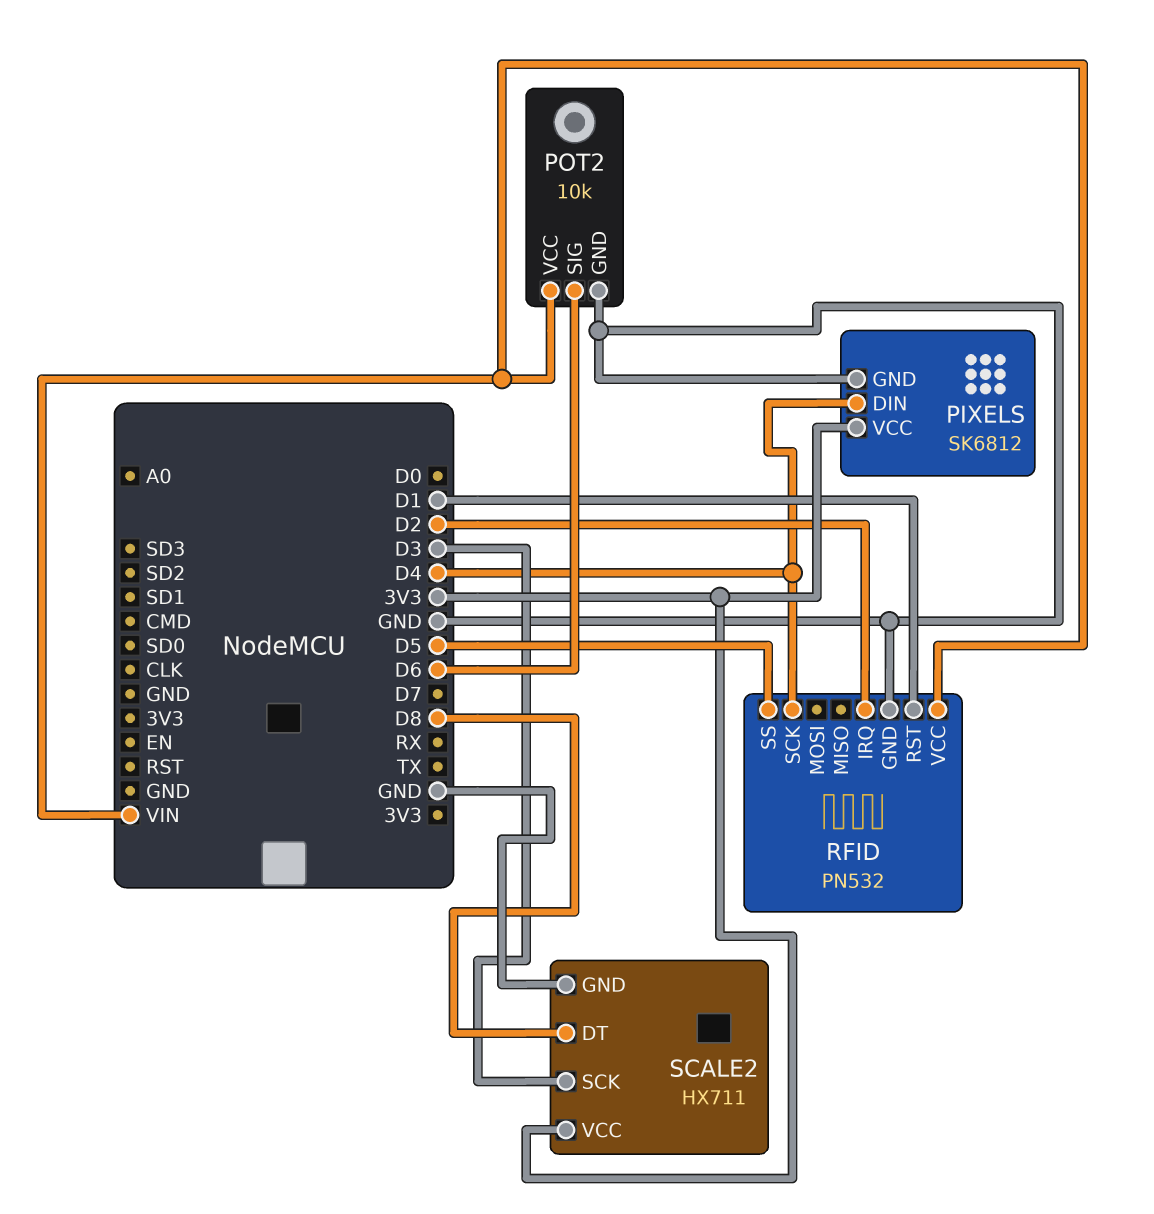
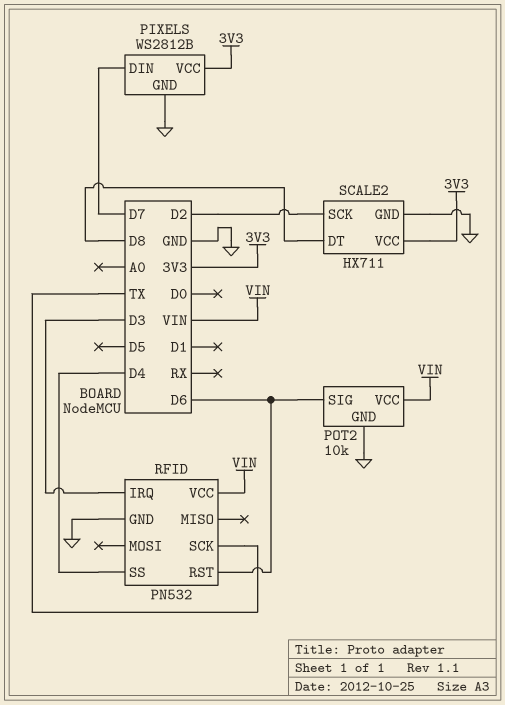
PIXELS: SK6812 -> WS2812B
PIXELS pin DIN: D4 -> D7
RFID pin IRQ: D2 -> D3
RFID pin RST: D1 -> D6
RFID pin SCK: D4 -> TX
RFID pin SS: D5 -> D4
SCALE2 pin SCK: D3 -> D2

